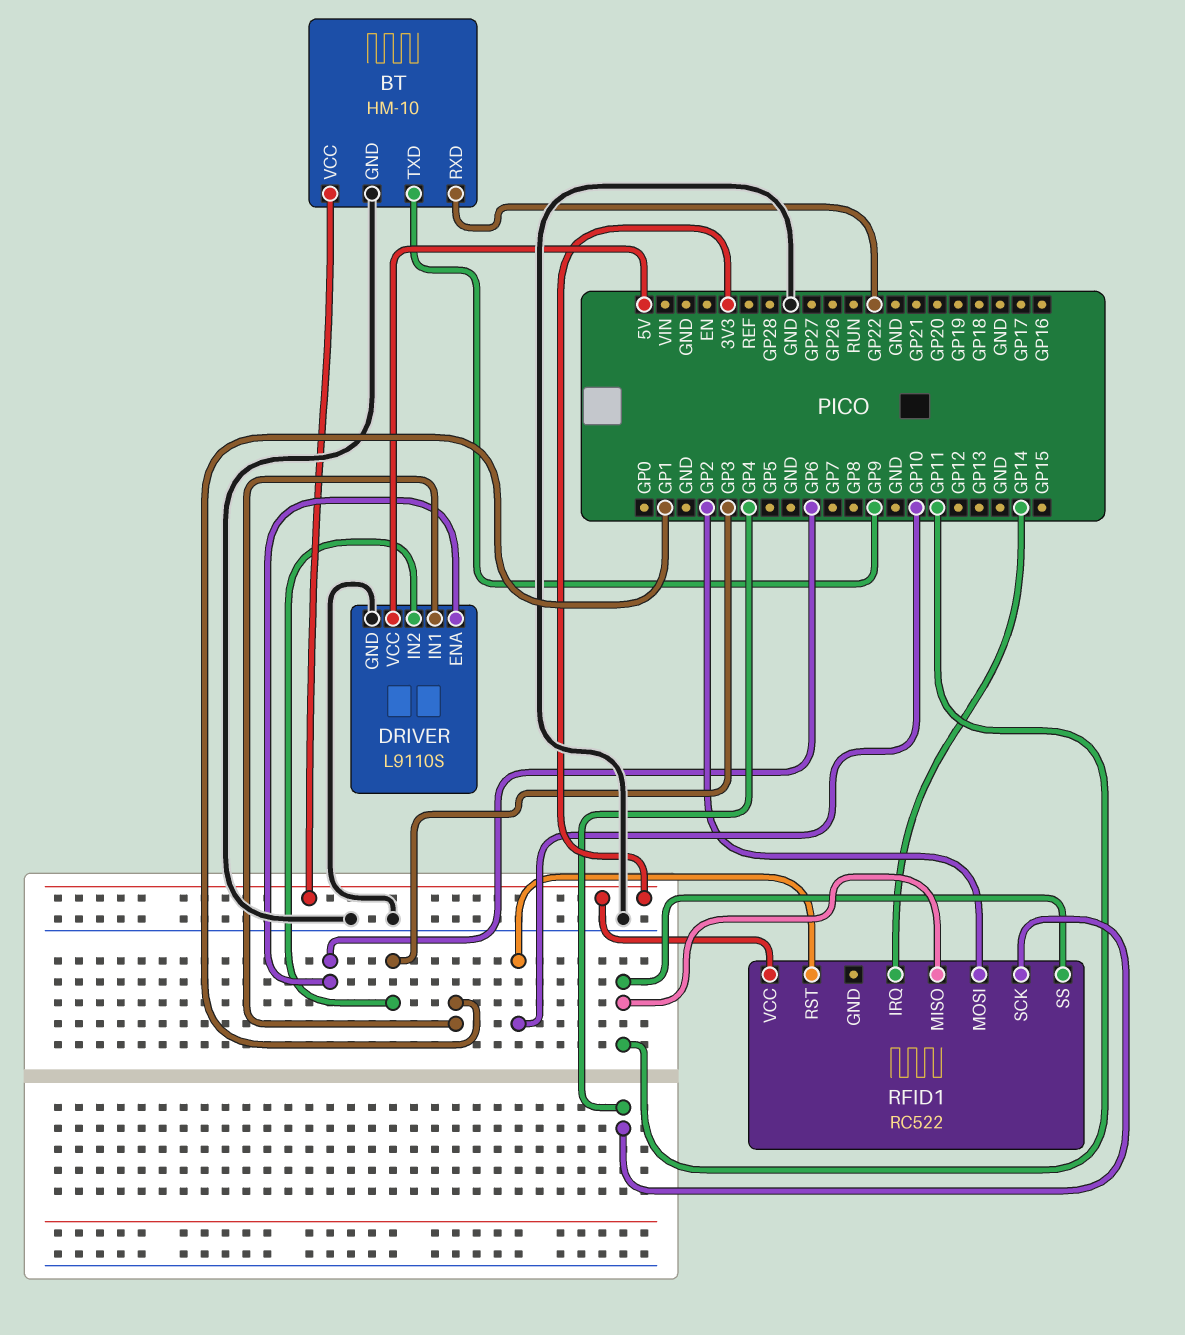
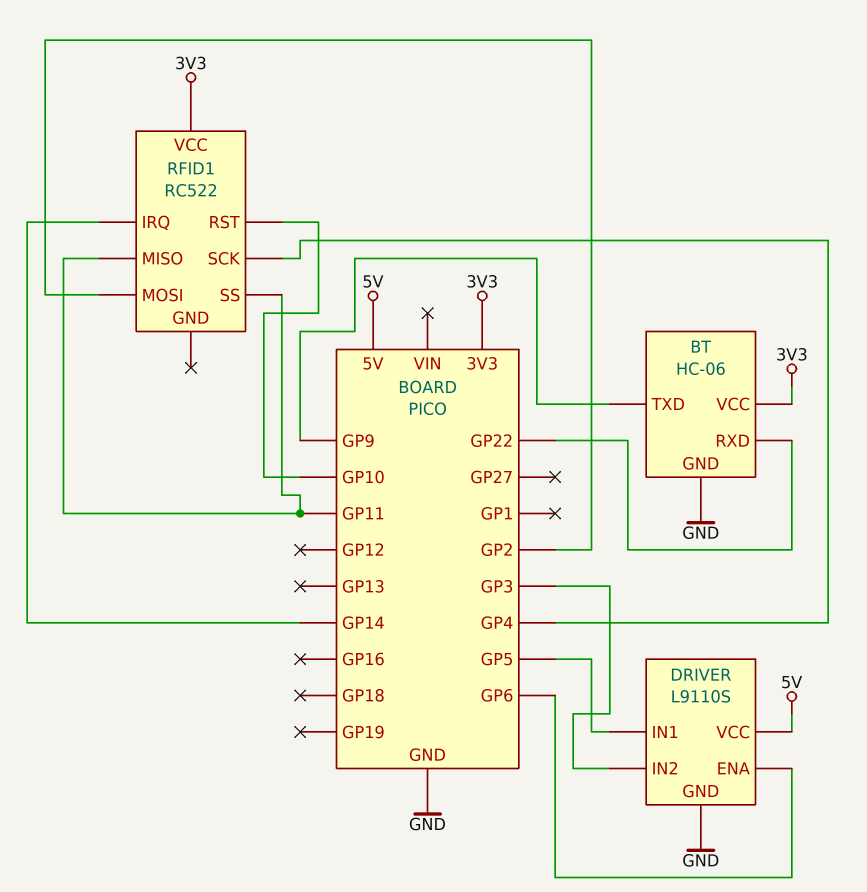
BT: HM-10 -> HC-06
DRIVER pin IN1: GP1 -> GP5

